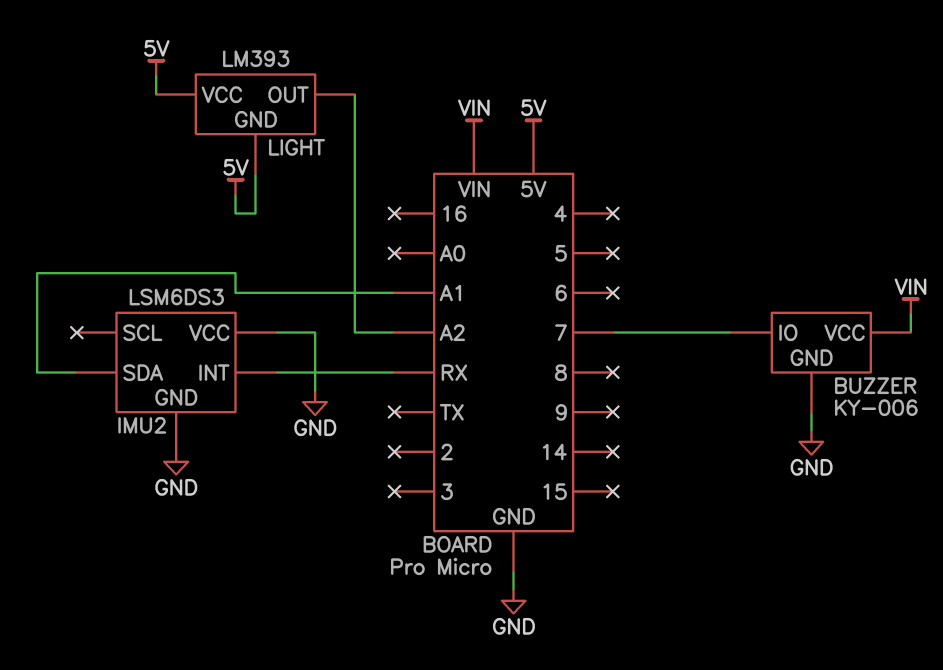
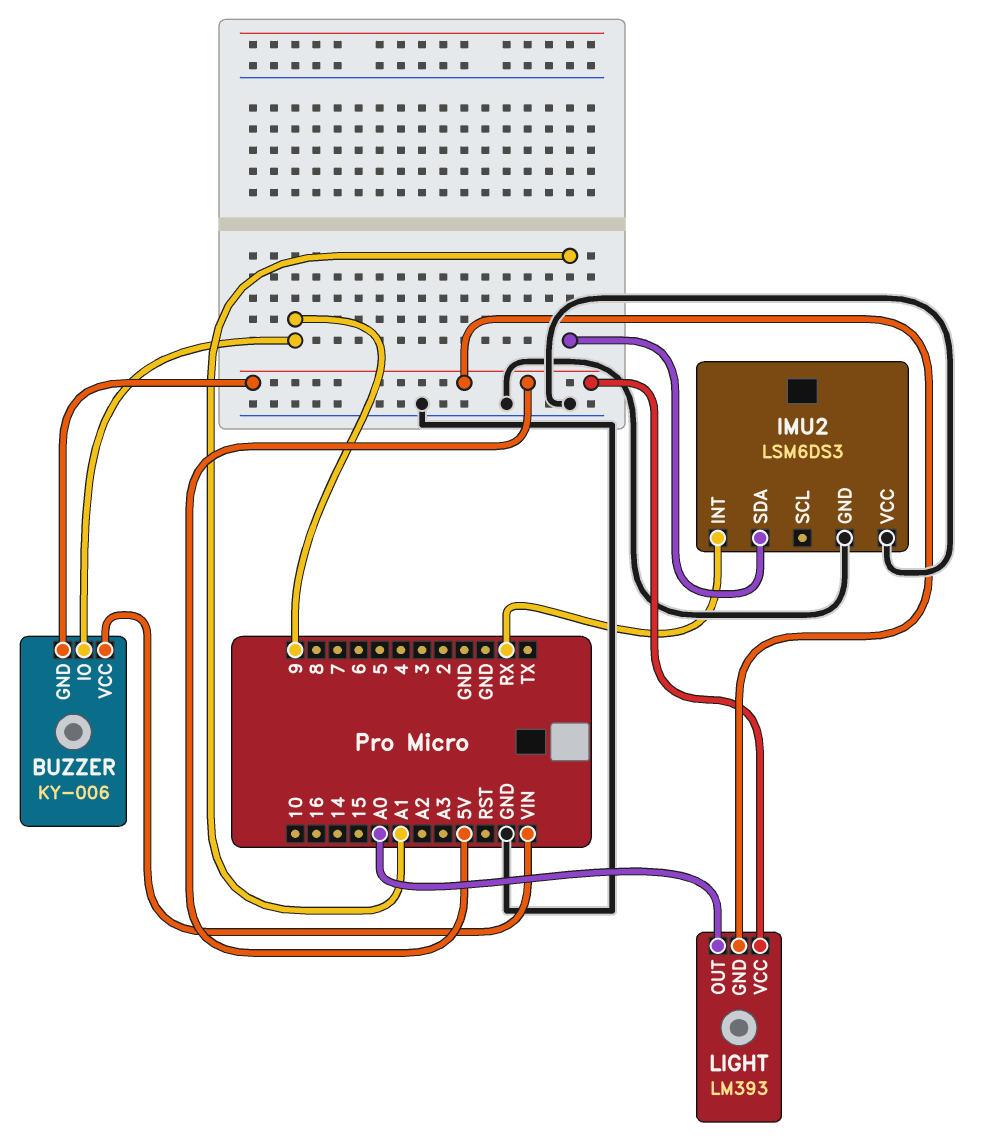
BUZZER pin GND: GND -> 5V
BUZZER pin IO: 7 -> 9
LIGHT pin OUT: A2 -> A0

